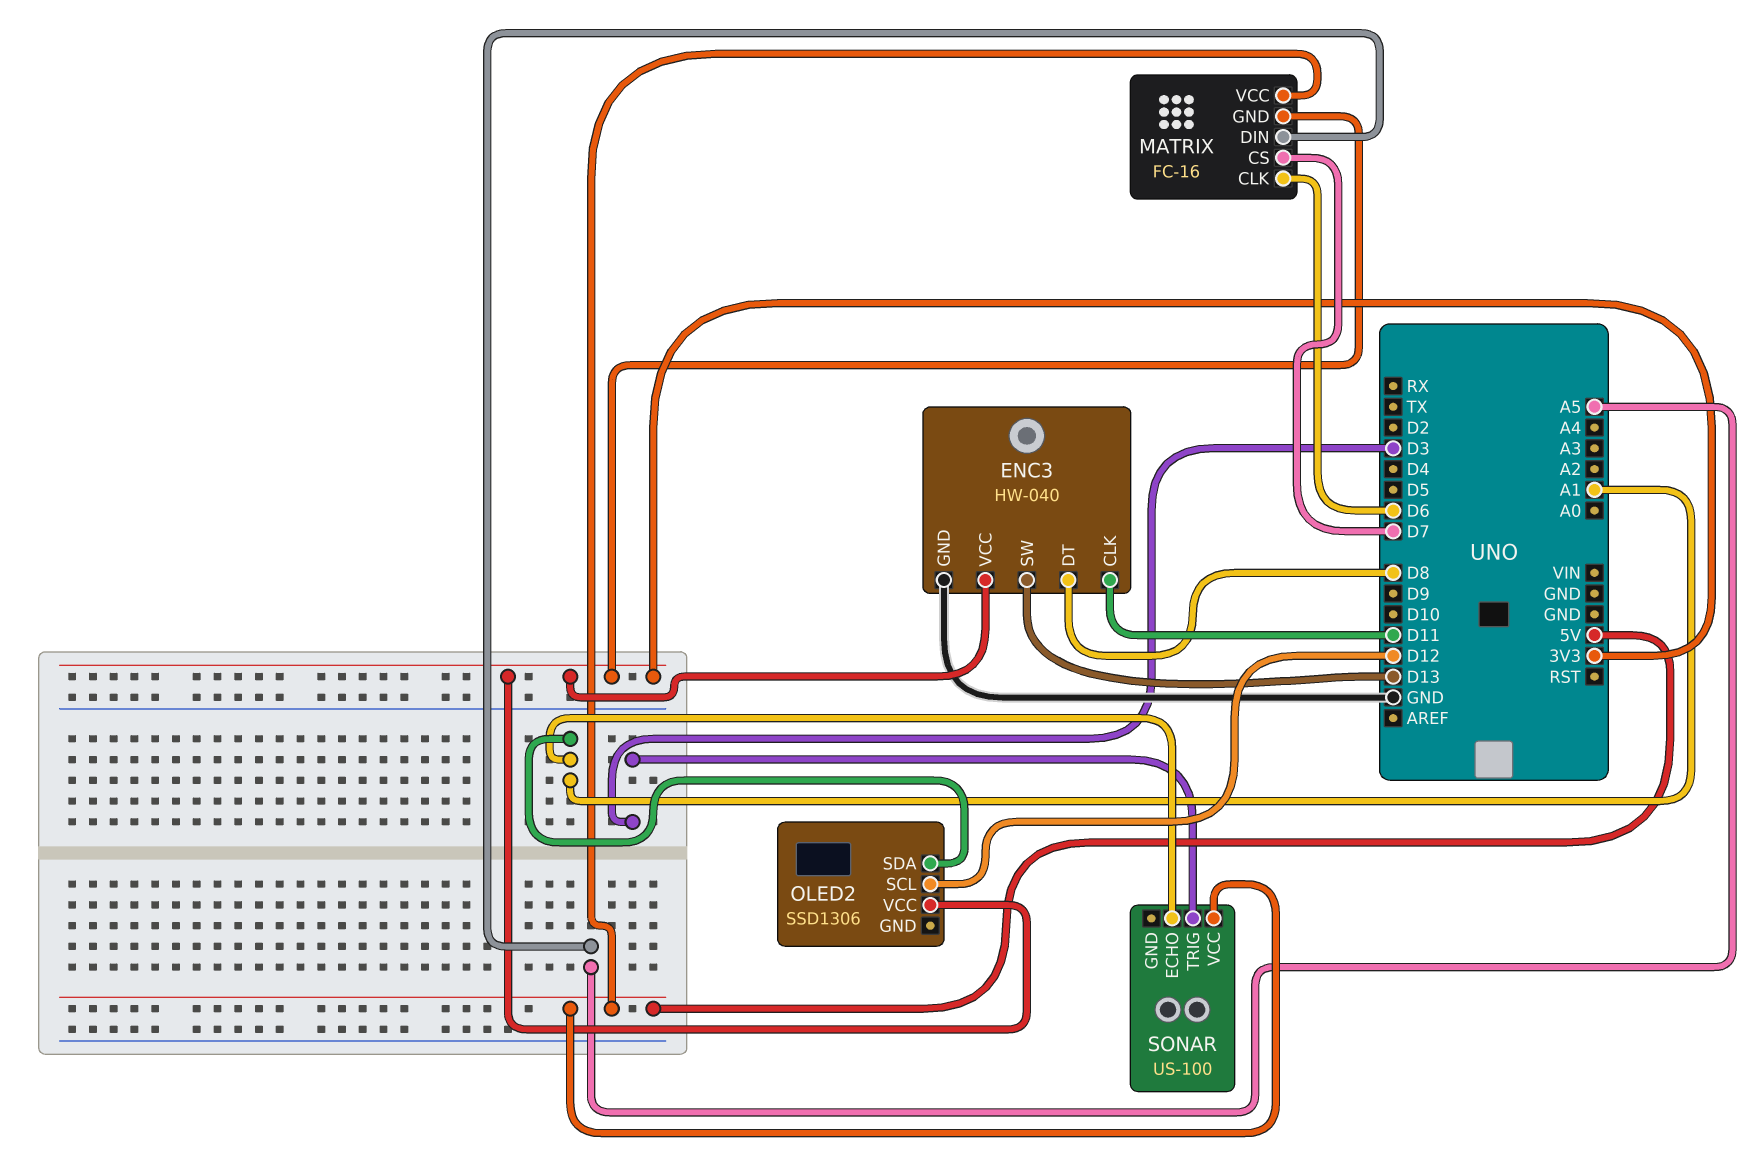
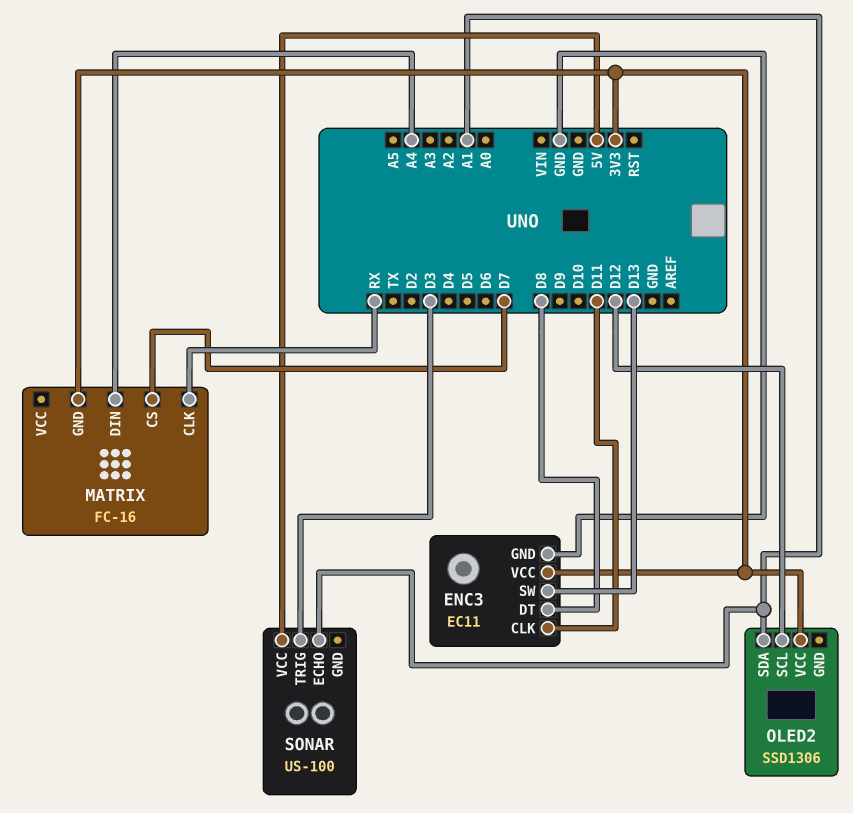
ENC3: HW-040 -> EC11
MATRIX pin CLK: D6 -> RX
MATRIX pin DIN: A5 -> A4
MATRIX pin VCC: 5V -> none

